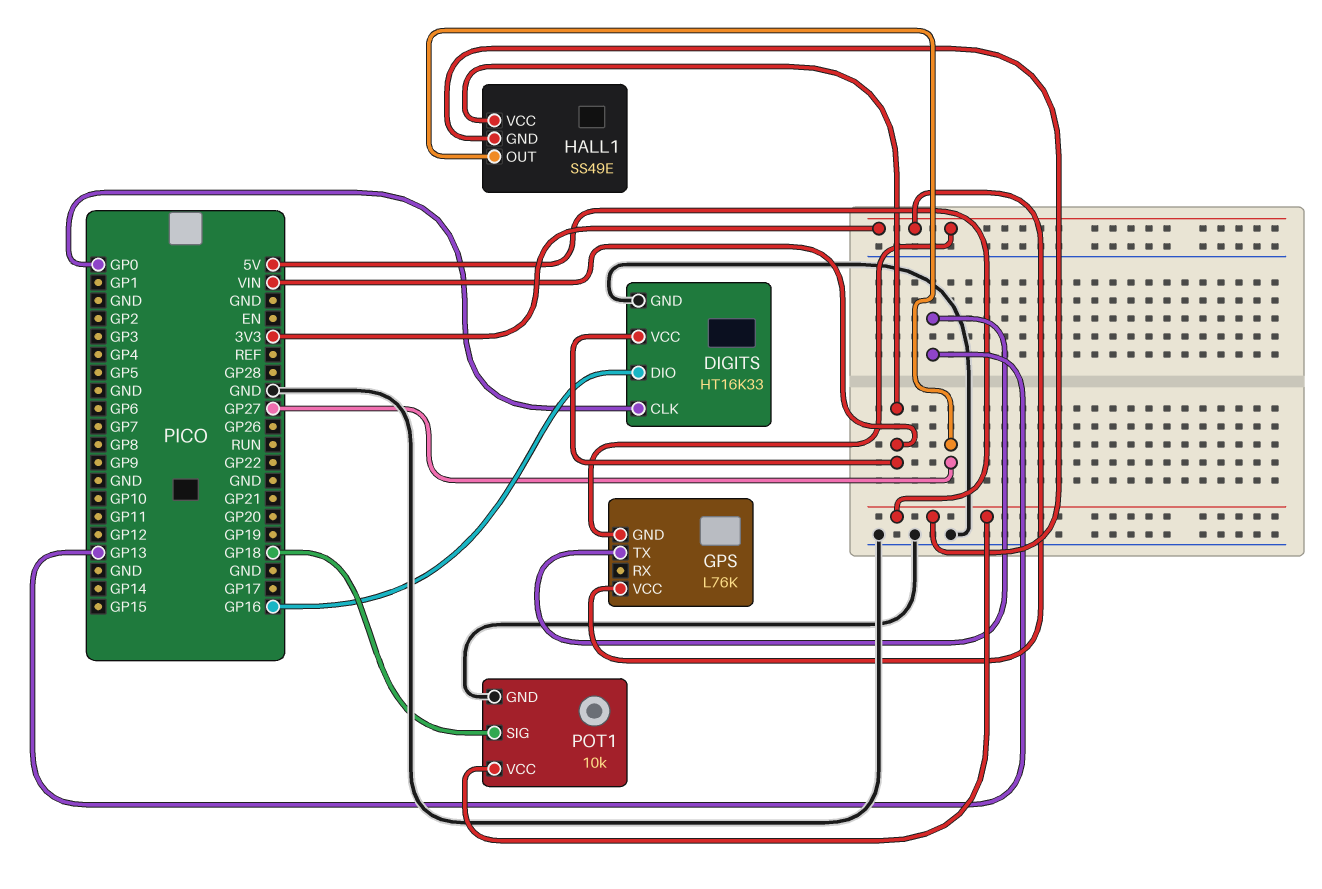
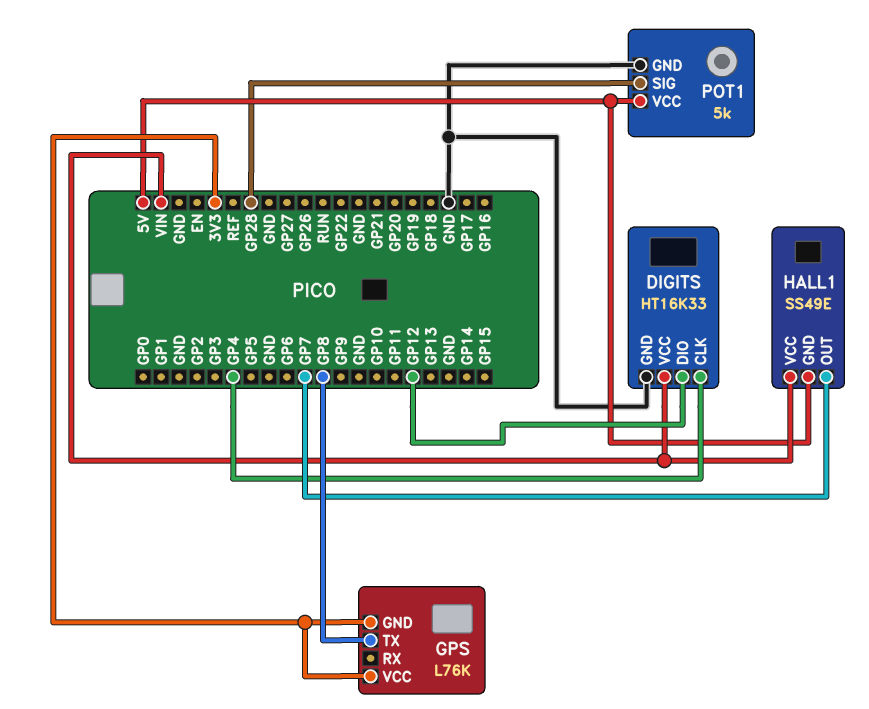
DIGITS pin CLK: GP0 -> GP4
DIGITS pin DIO: GP16 -> GP12
GPS pin TX: GP13 -> GP8
HALL1 pin OUT: GP27 -> GP7
POT1: 10k -> 5k
POT1 pin SIG: GP18 -> GP28

